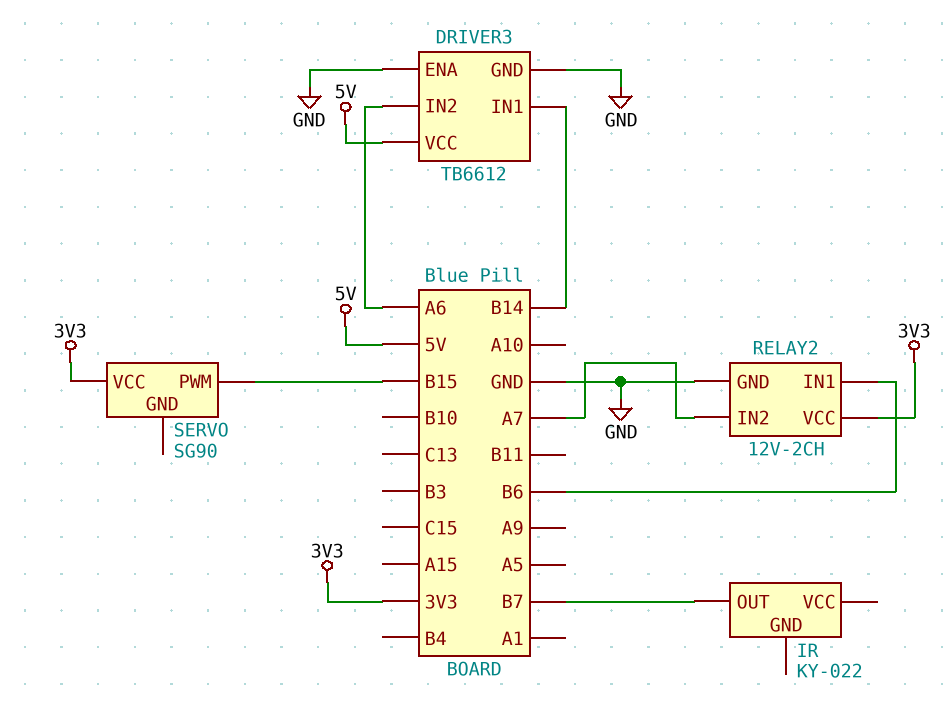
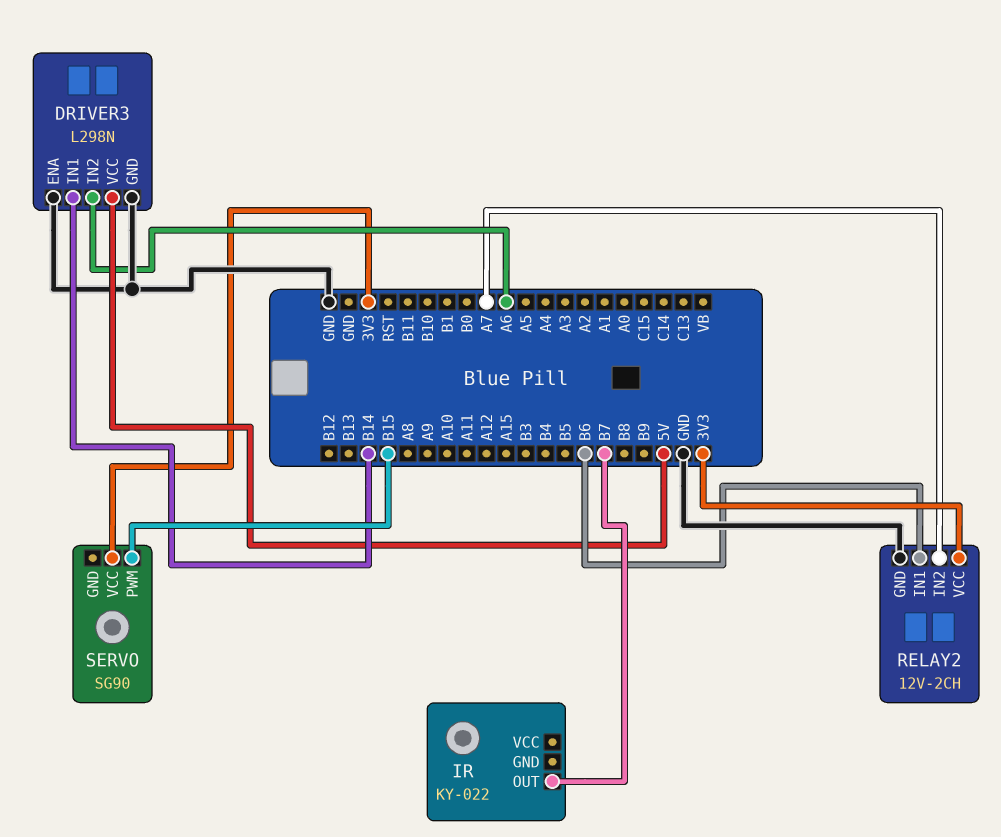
DRIVER3: TB6612 -> L298N

